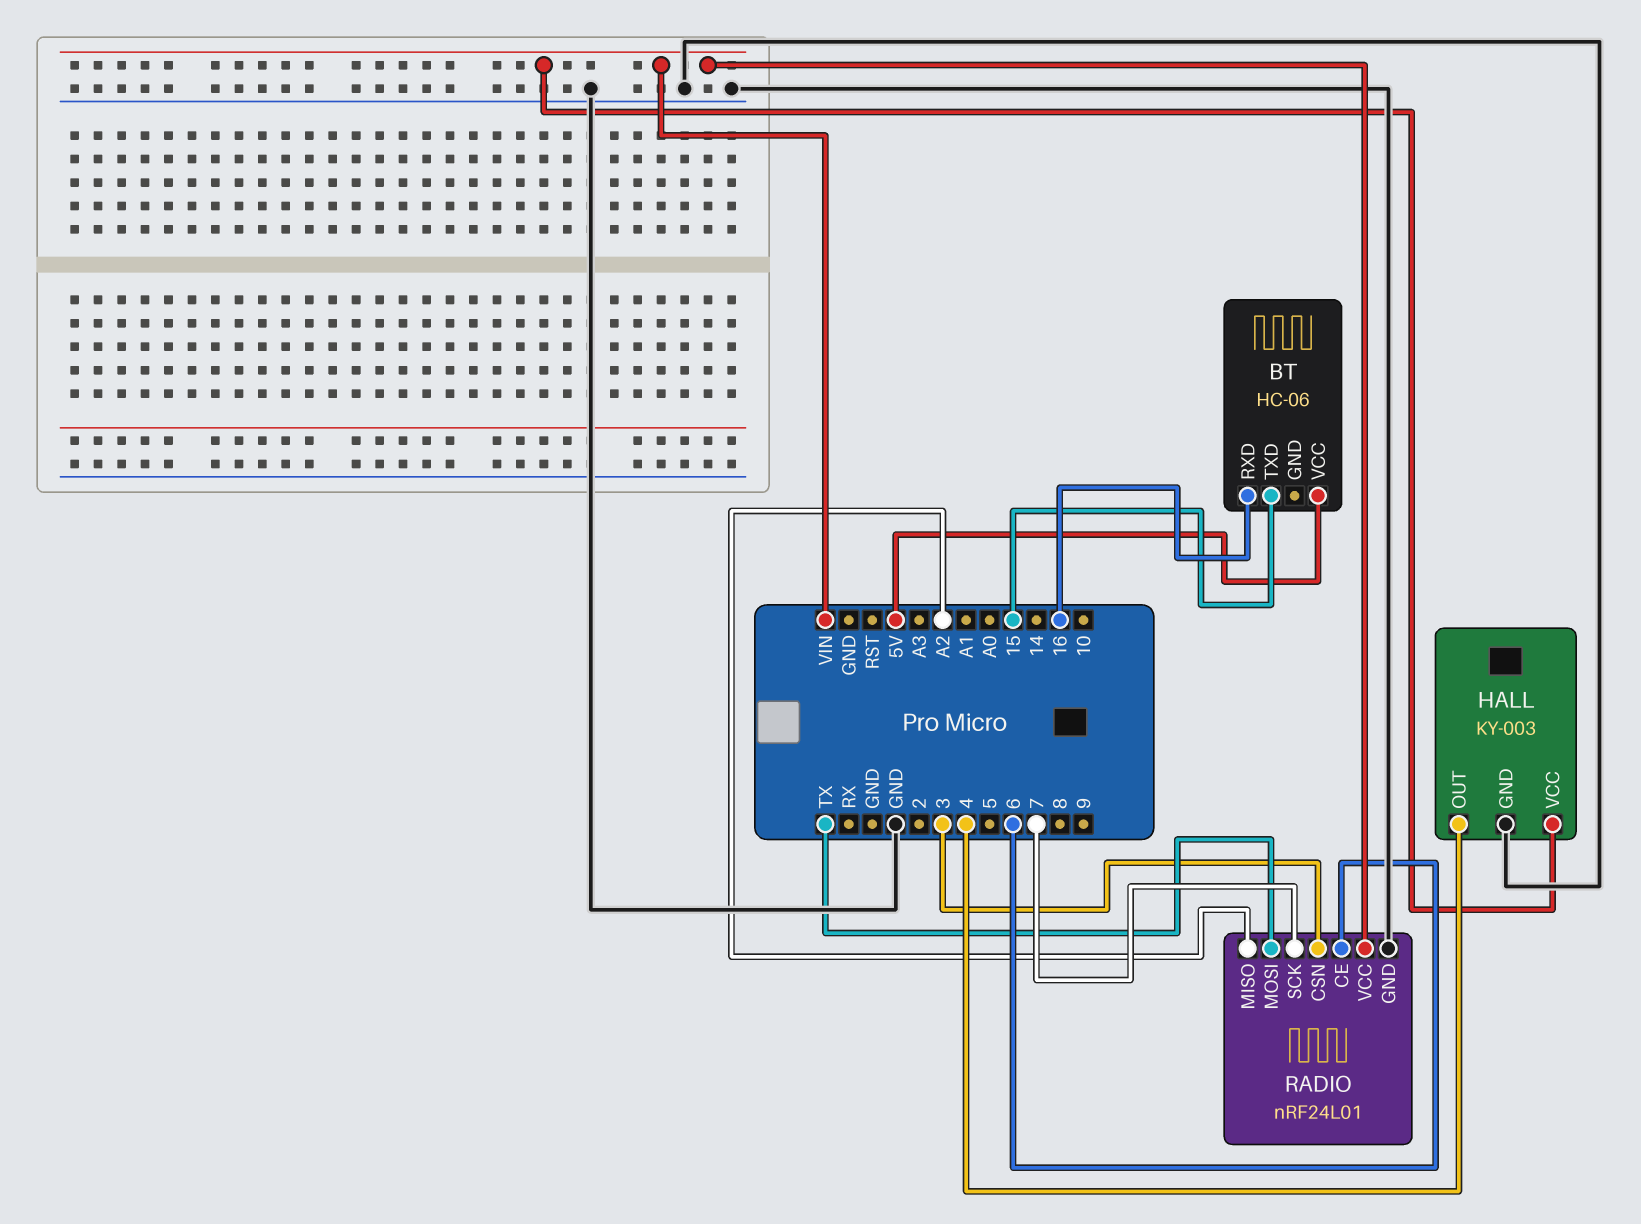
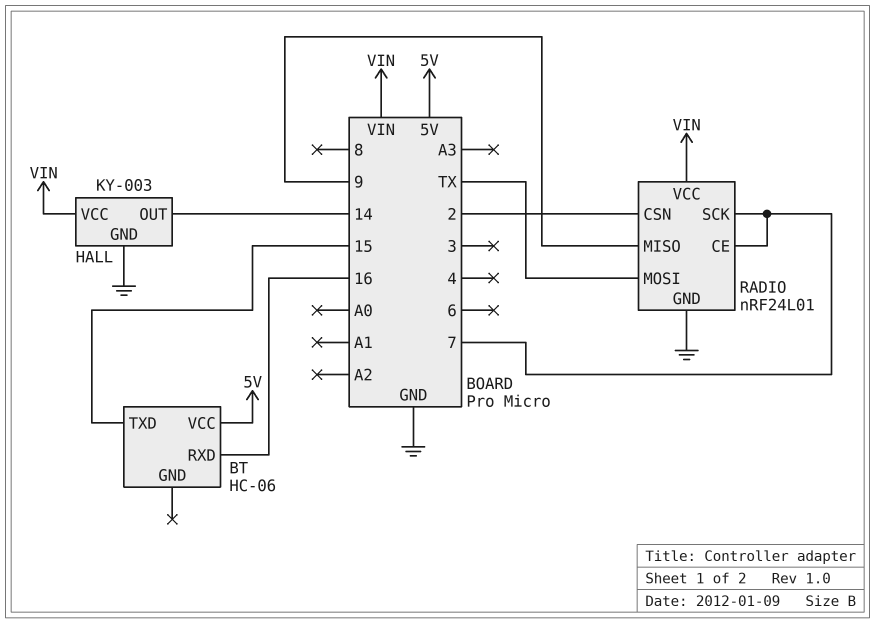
HALL pin OUT: 4 -> 14
RADIO pin CE: 6 -> 7
RADIO pin CSN: 3 -> 2
RADIO pin MISO: A2 -> 9

